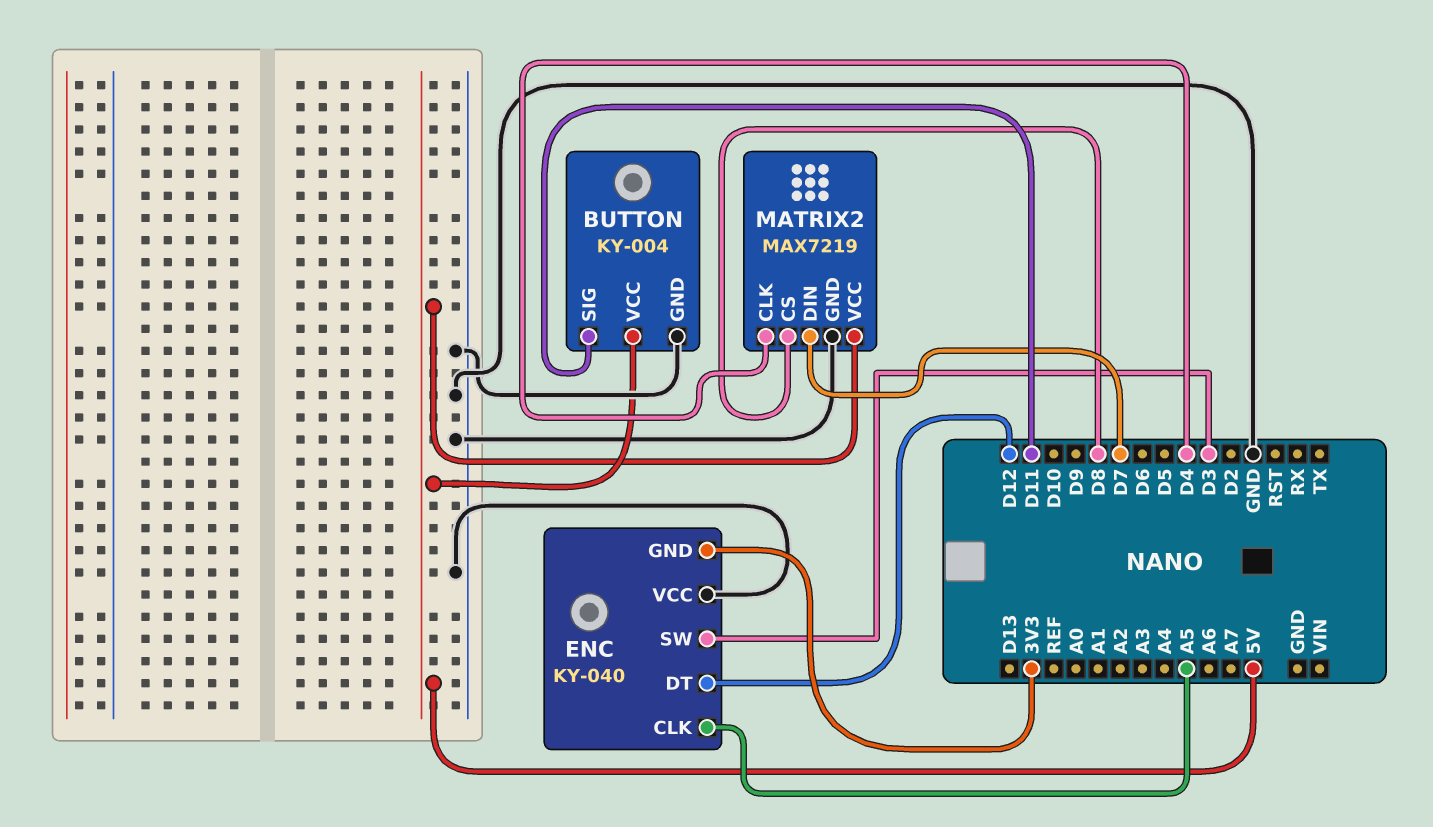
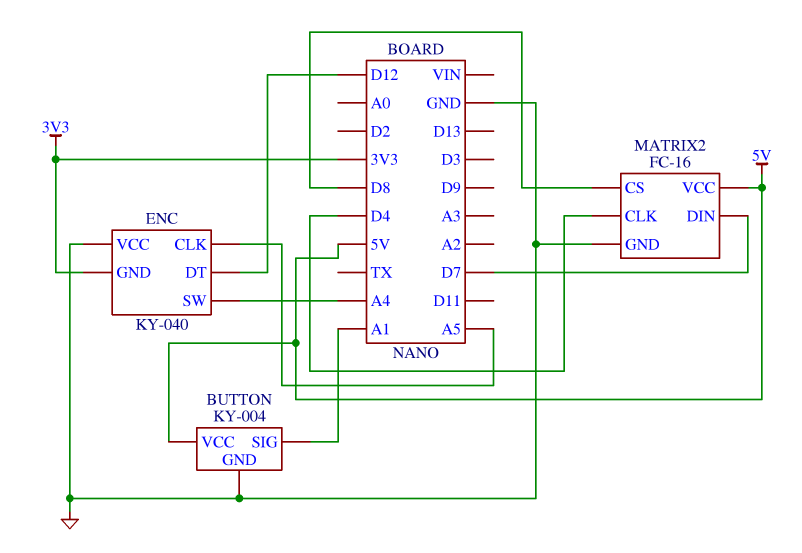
BUTTON pin SIG: D11 -> A1
ENC pin SW: D3 -> A4
MATRIX2: MAX7219 -> FC-16

